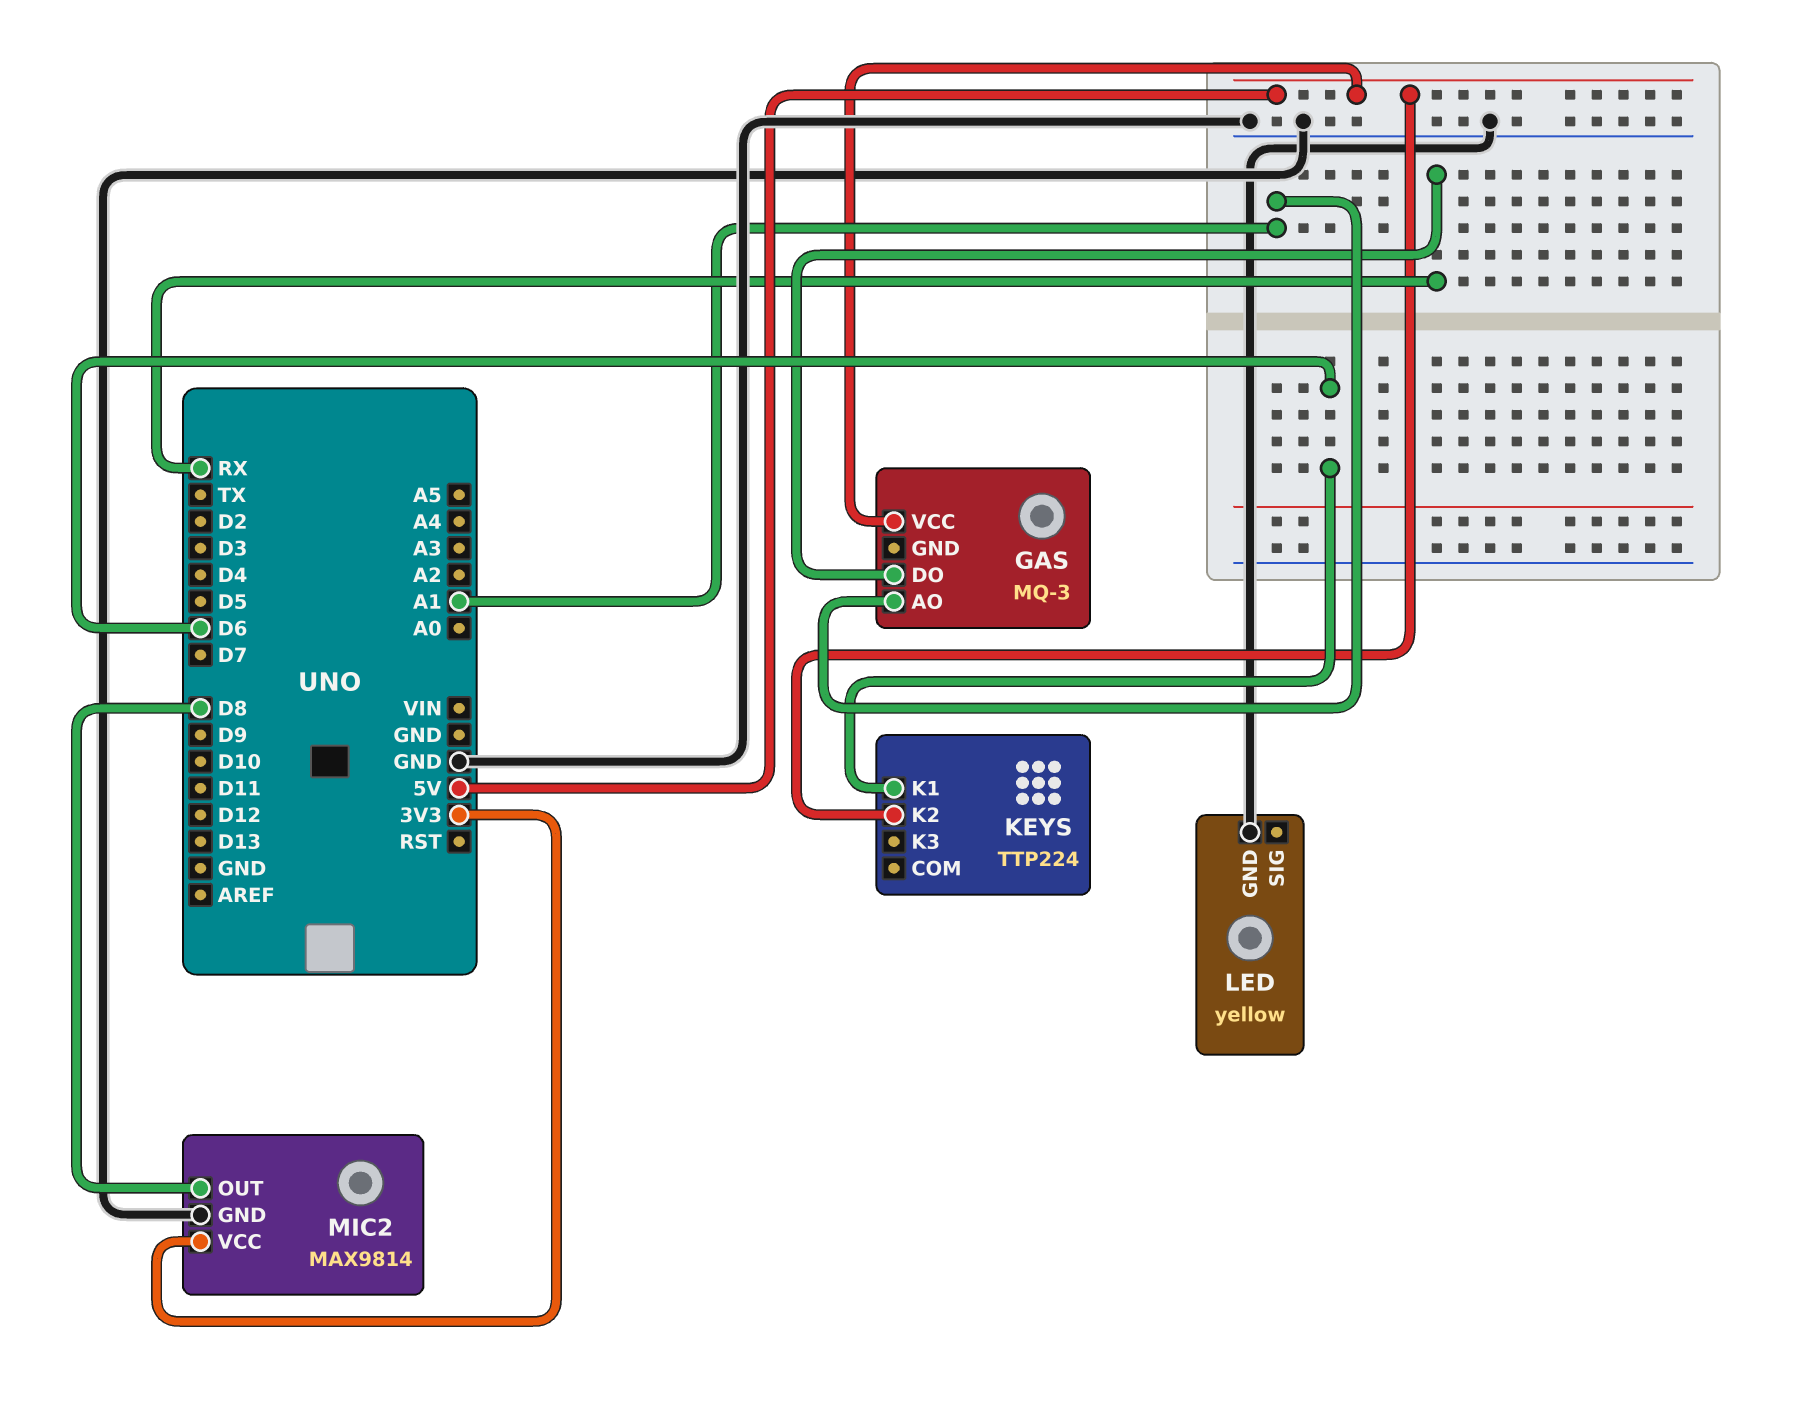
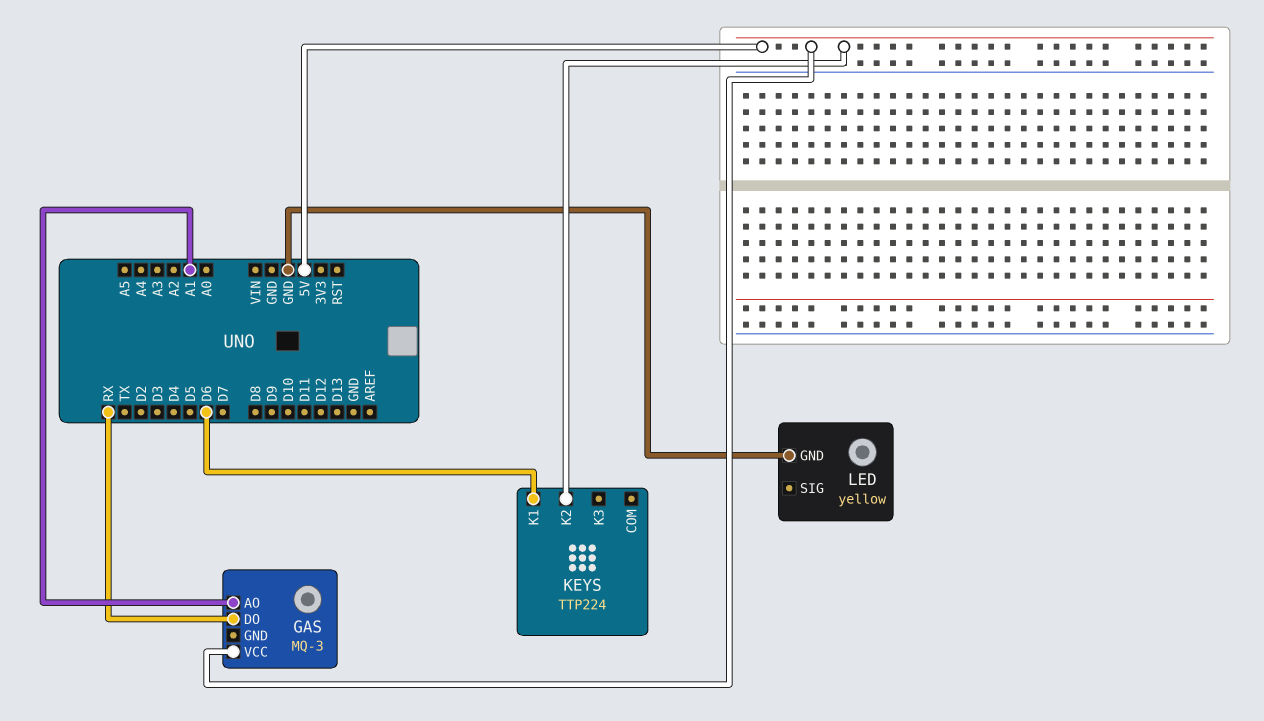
MIC2: MAX9814 -> none
MIC2 pin GND: GND -> none
MIC2 pin OUT: D8 -> none
MIC2 pin VCC: 3V3 -> none

